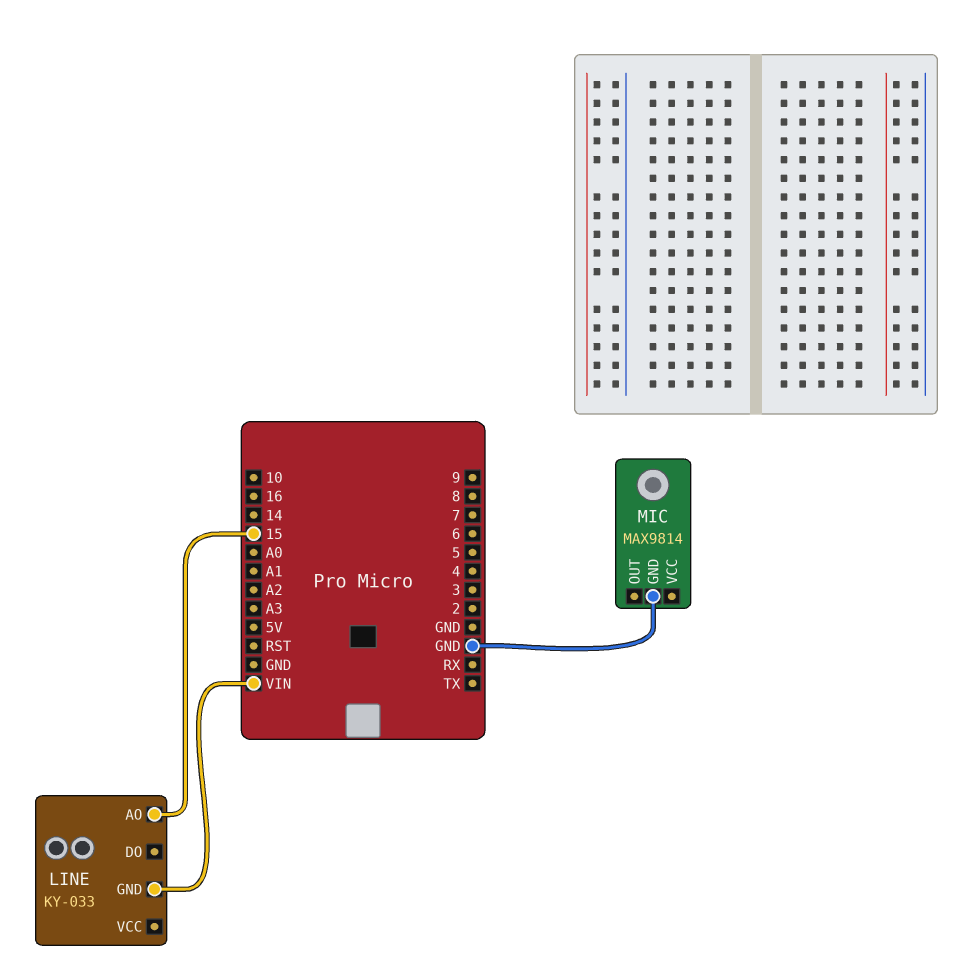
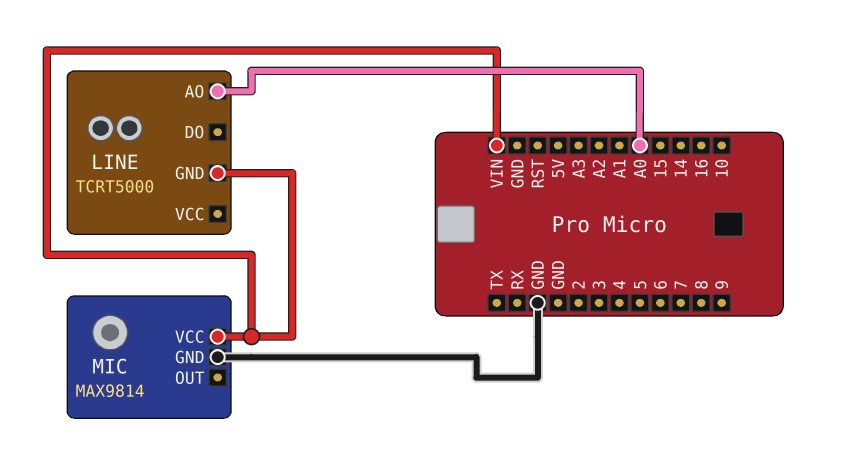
LINE: KY-033 -> TCRT5000
LINE pin AO: 15 -> A0
MIC pin VCC: none -> VIN

